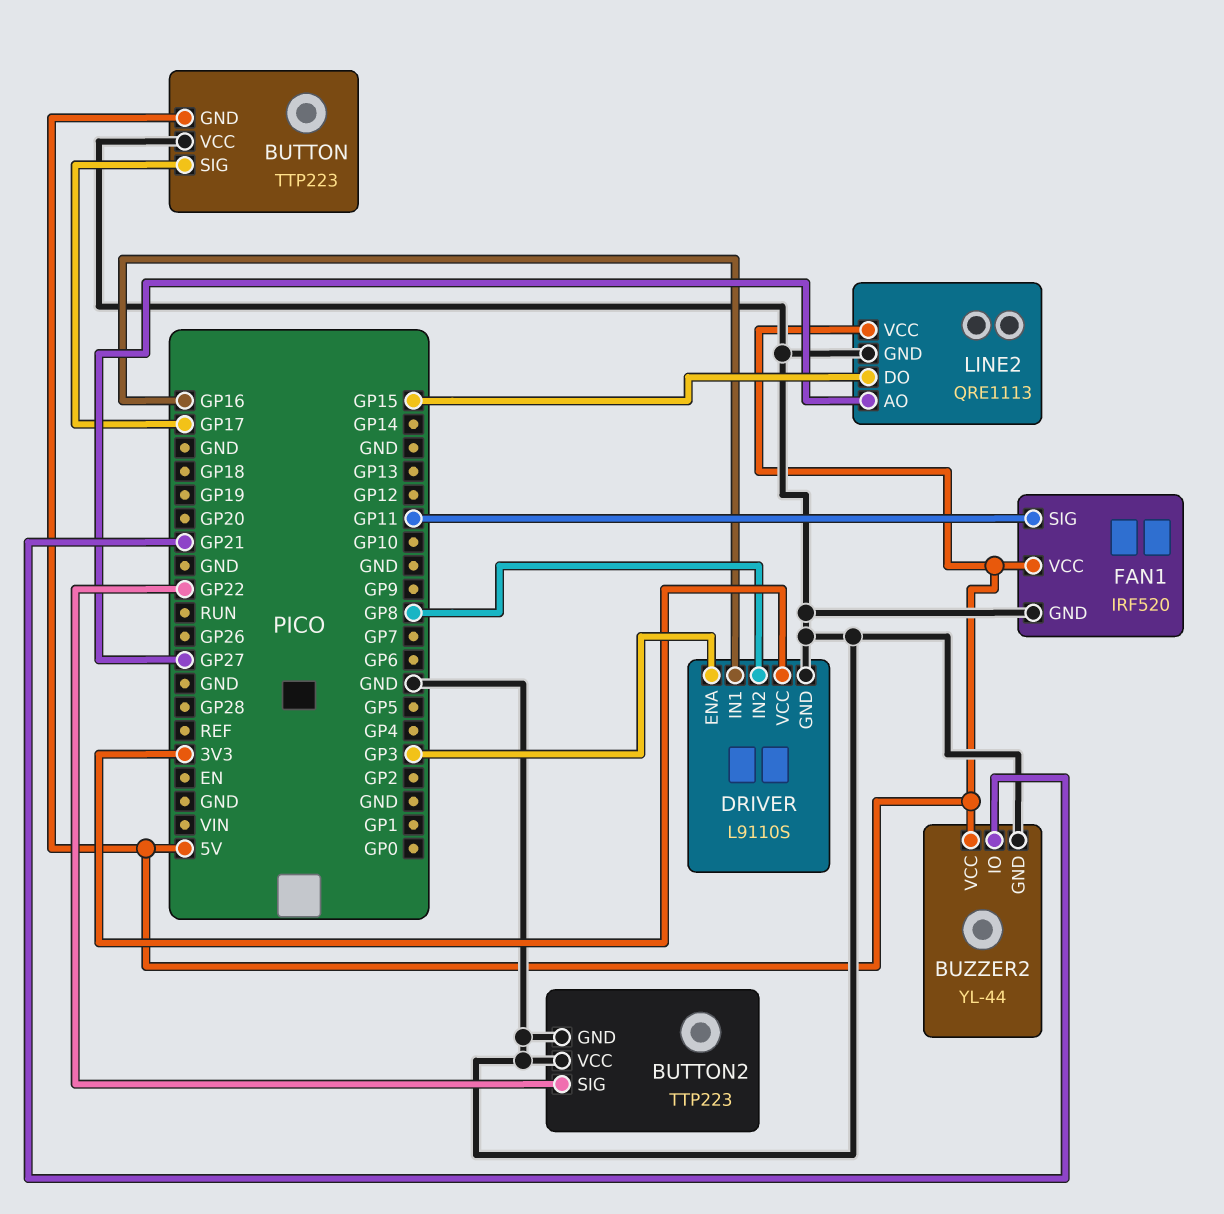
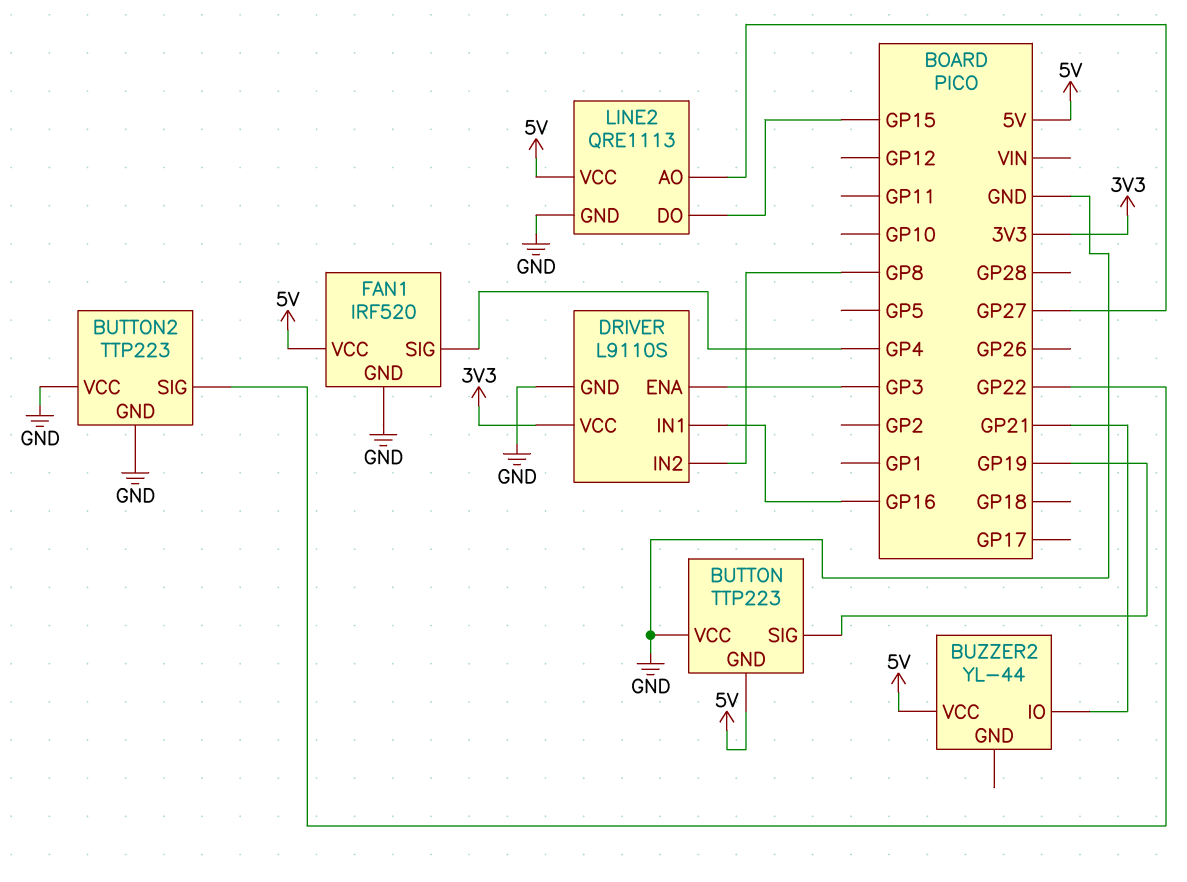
BUTTON pin SIG: GP17 -> GP19
BUZZER2 pin GND: GND -> none
FAN1 pin SIG: GP11 -> GP4

